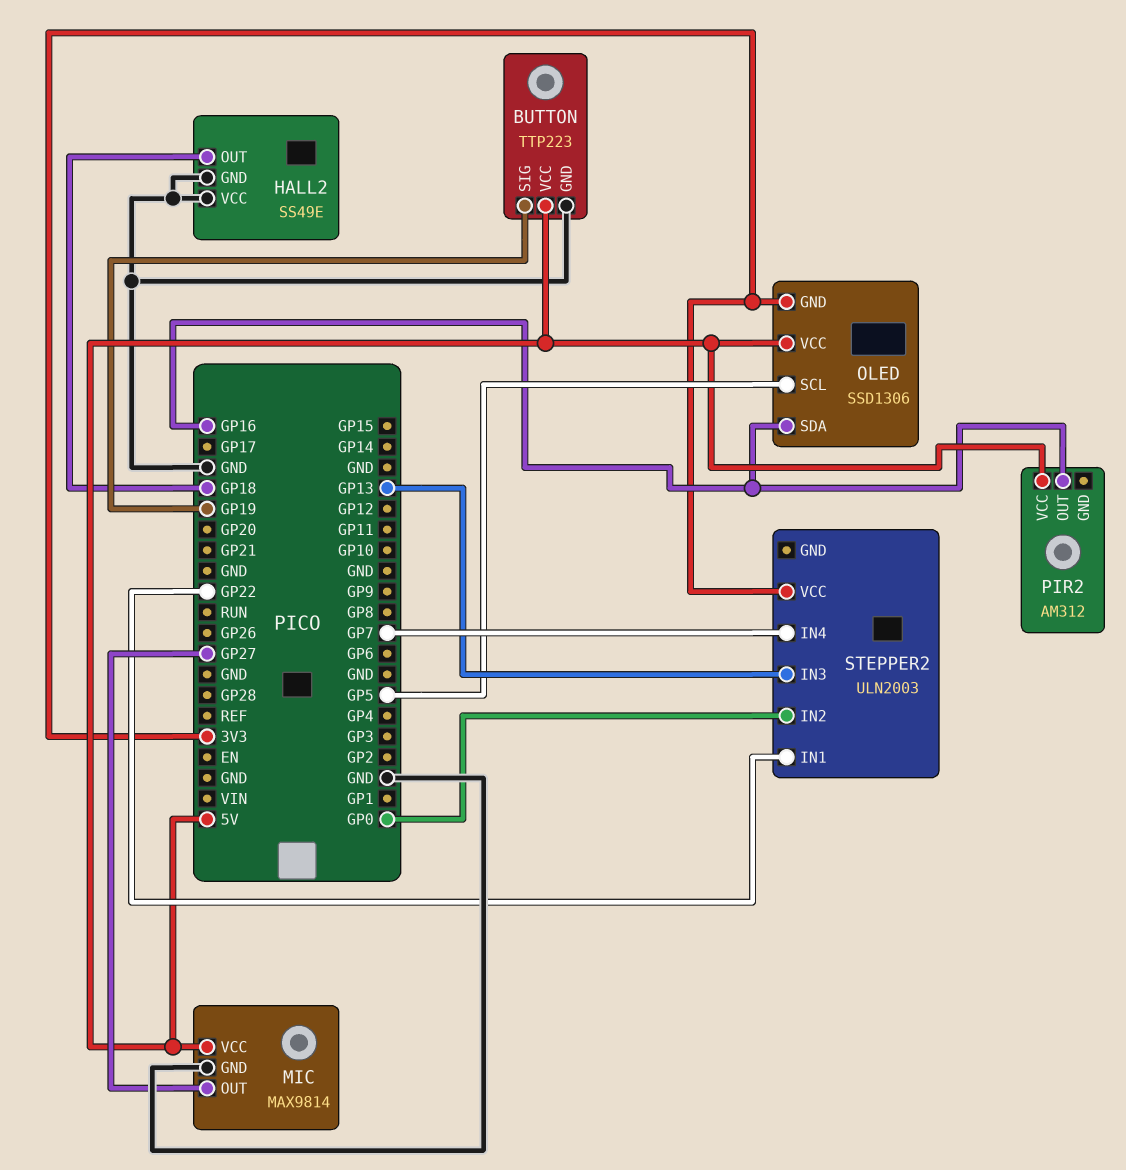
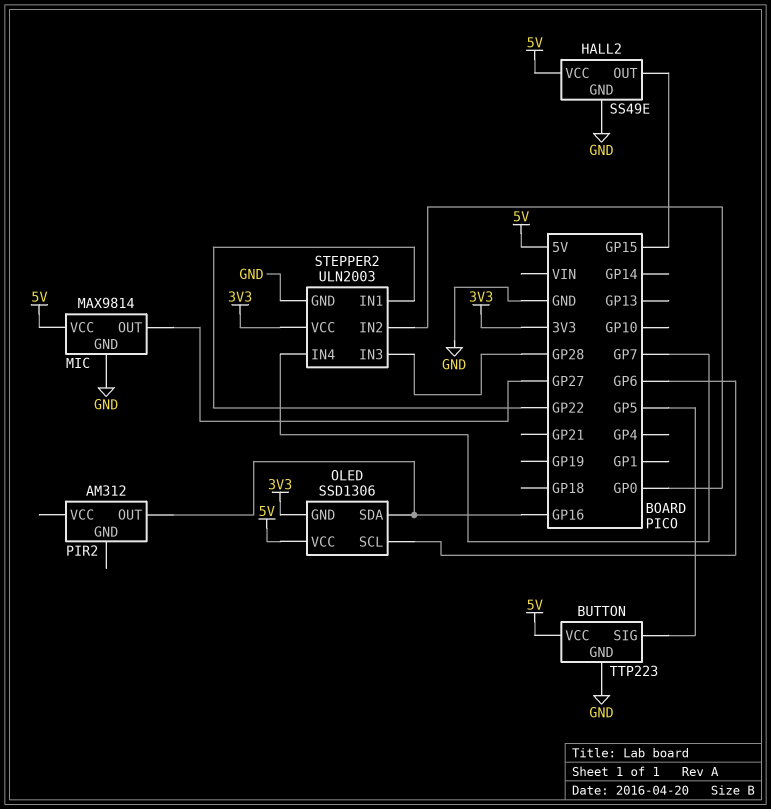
BUTTON pin SIG: GP19 -> GP5
HALL2 pin OUT: GP18 -> GP15
HALL2 pin VCC: GND -> 5V
OLED pin SCL: GP5 -> GP6
PIR2 pin VCC: 5V -> none
STEPPER2 pin GND: none -> GND
STEPPER2 pin IN3: GP13 -> GP28

